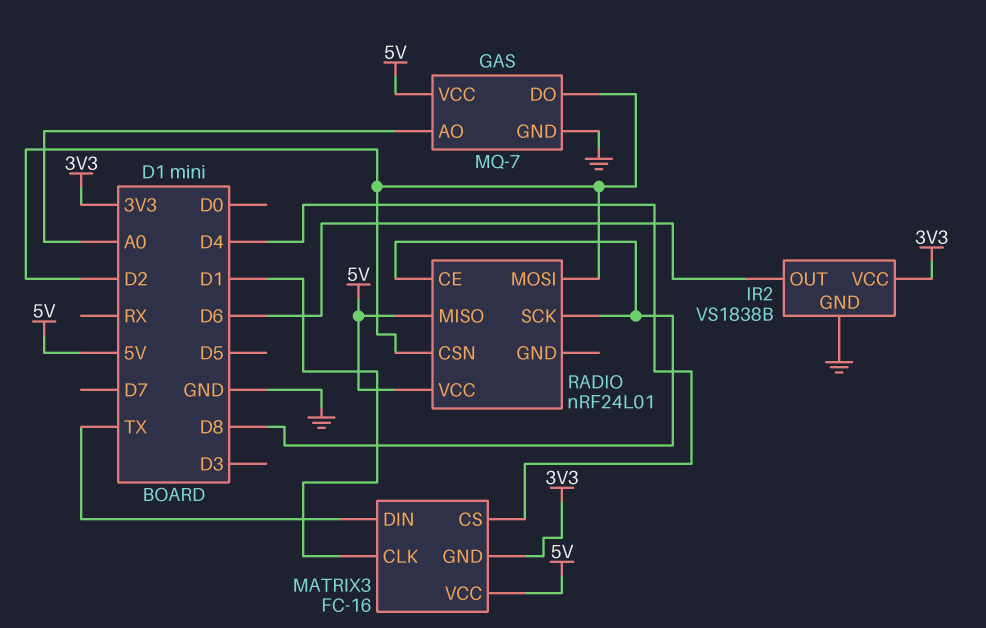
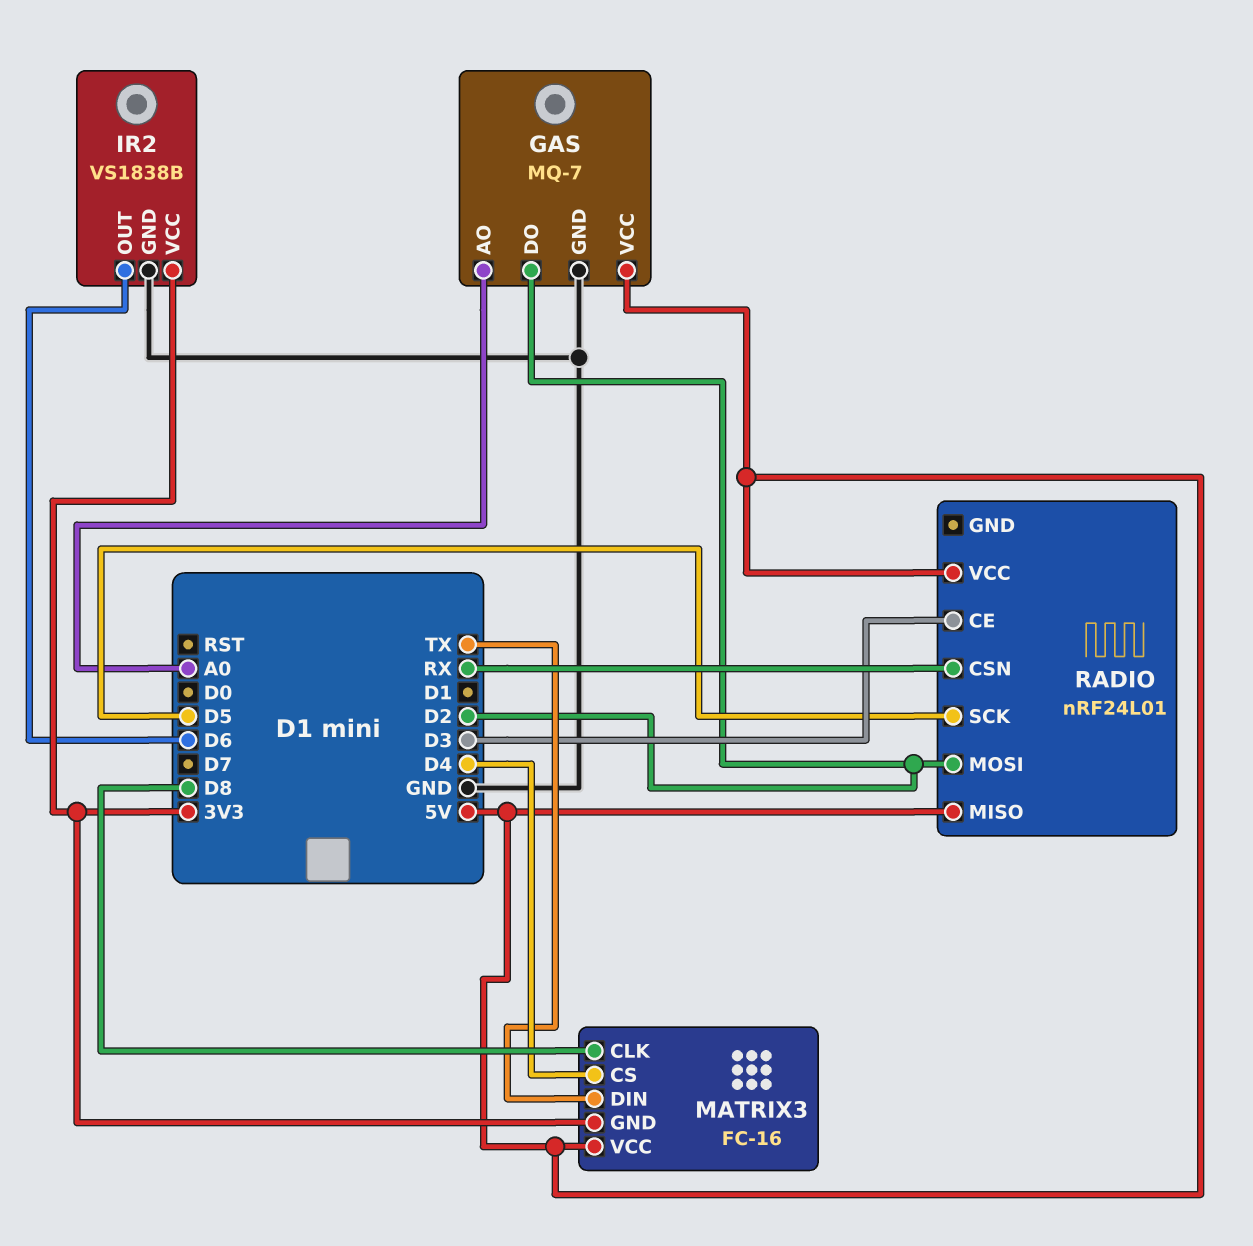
MATRIX3 pin CLK: D1 -> D8
RADIO pin CE: D8 -> D3
RADIO pin CSN: D2 -> RX
RADIO pin SCK: D8 -> D5

